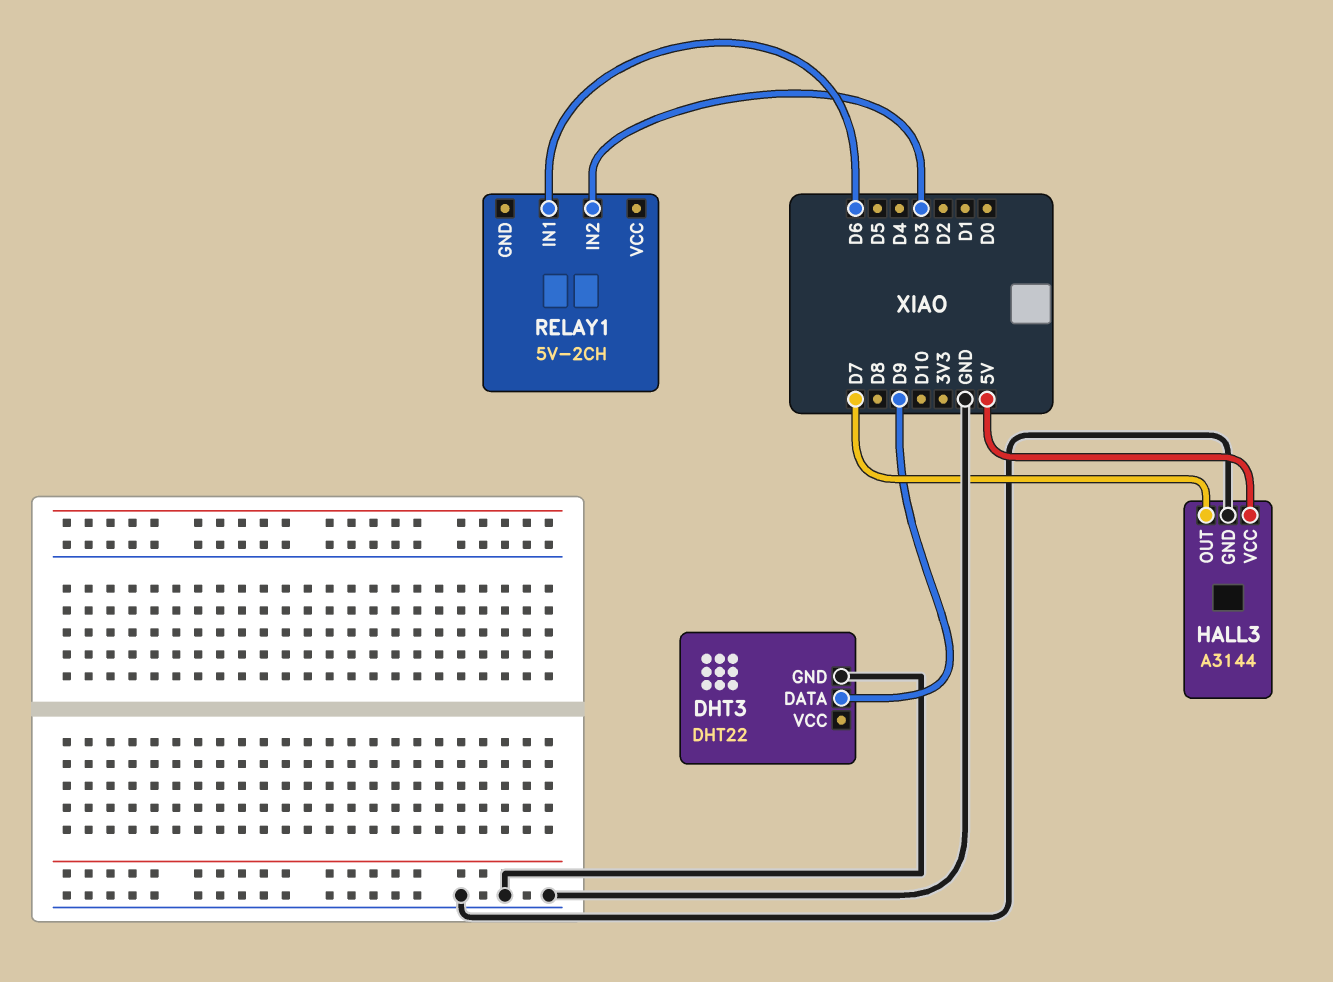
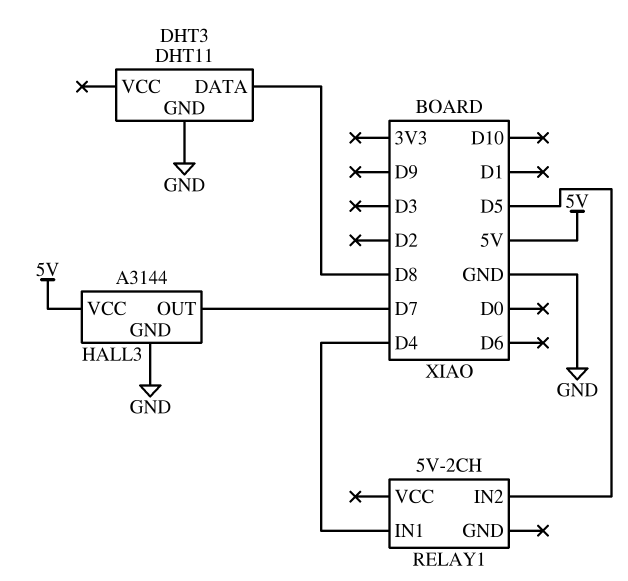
DHT3: DHT22 -> DHT11
DHT3 pin DATA: D9 -> D8
RELAY1 pin IN1: D6 -> D4
RELAY1 pin IN2: D3 -> D5

